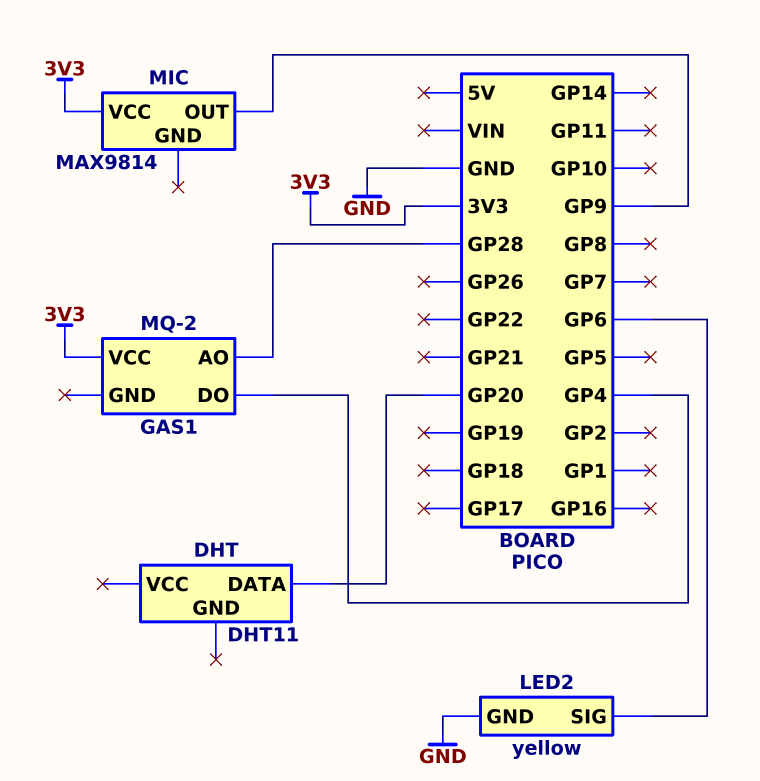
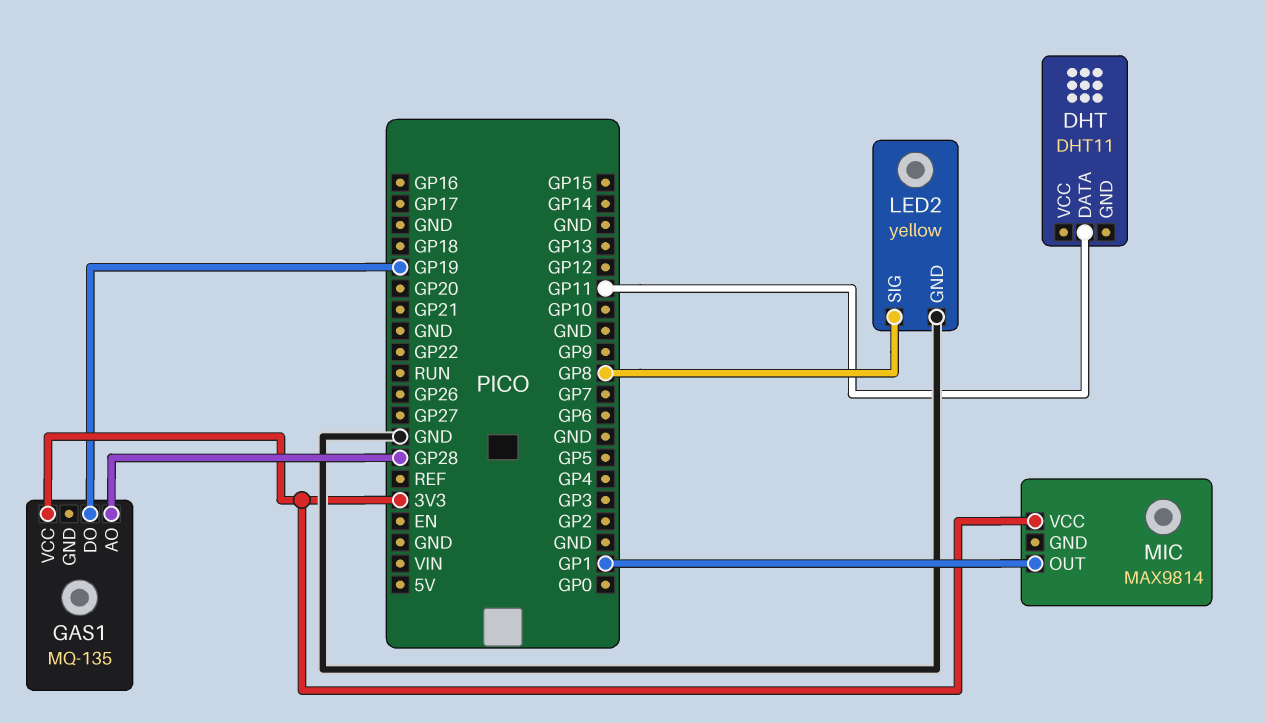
DHT pin DATA: GP20 -> GP11
GAS1: MQ-2 -> MQ-135
GAS1 pin DO: GP4 -> GP19
LED2 pin SIG: GP6 -> GP8
MIC pin OUT: GP9 -> GP1

